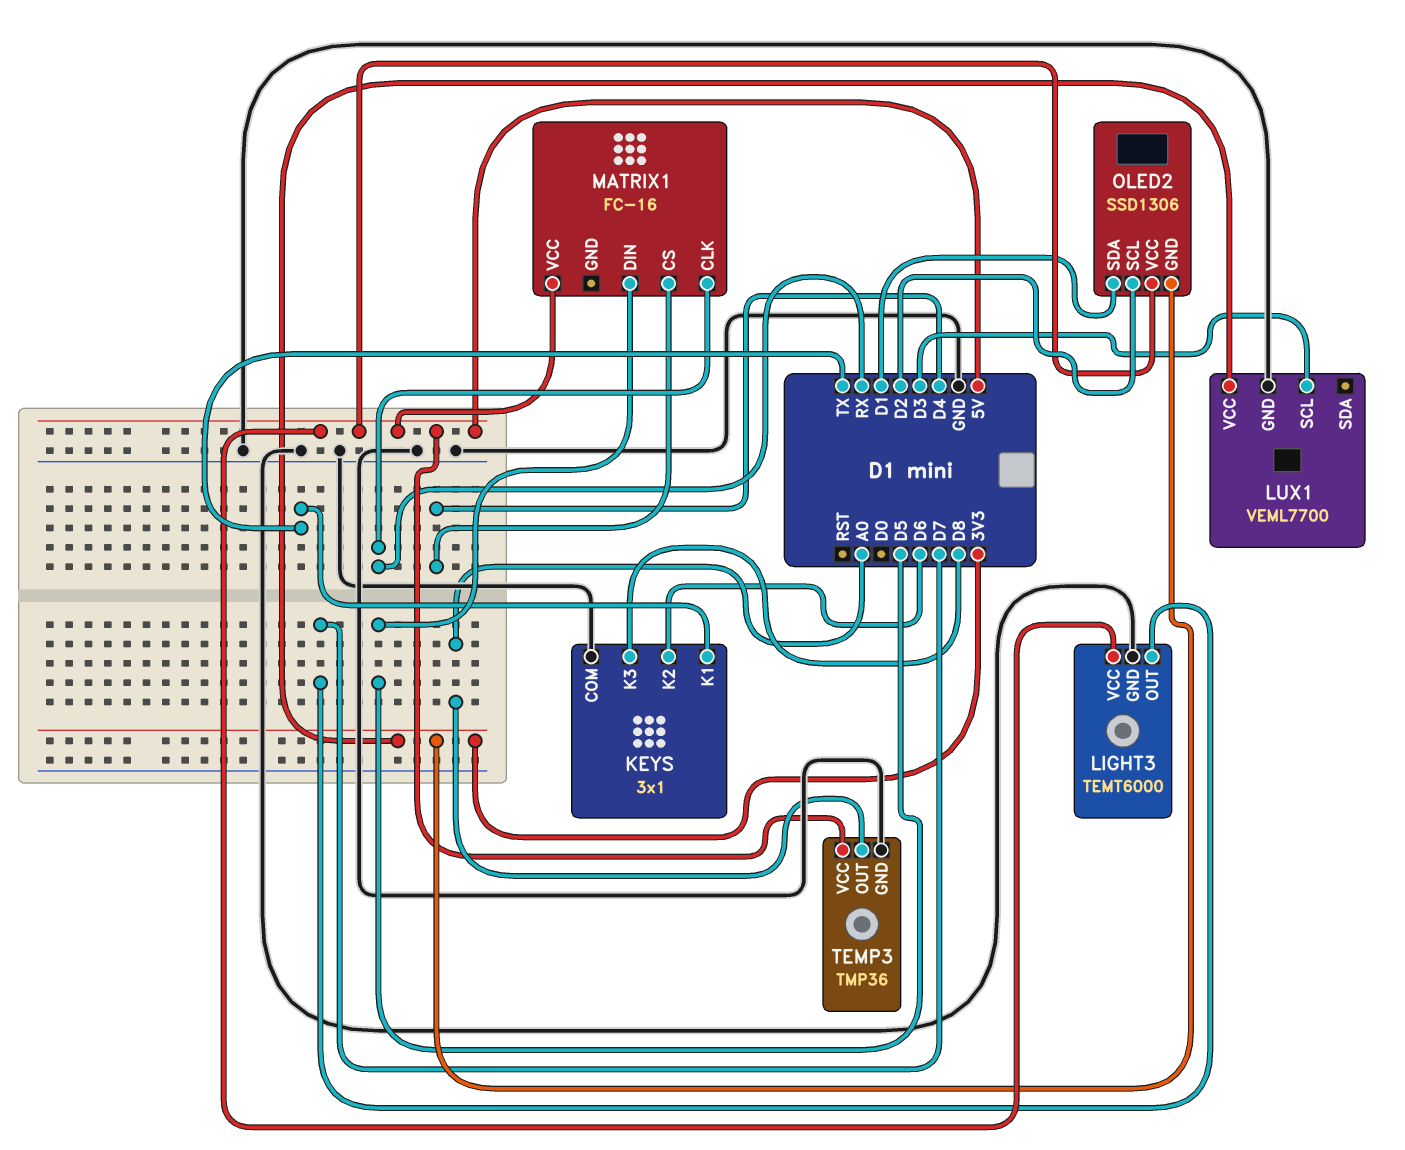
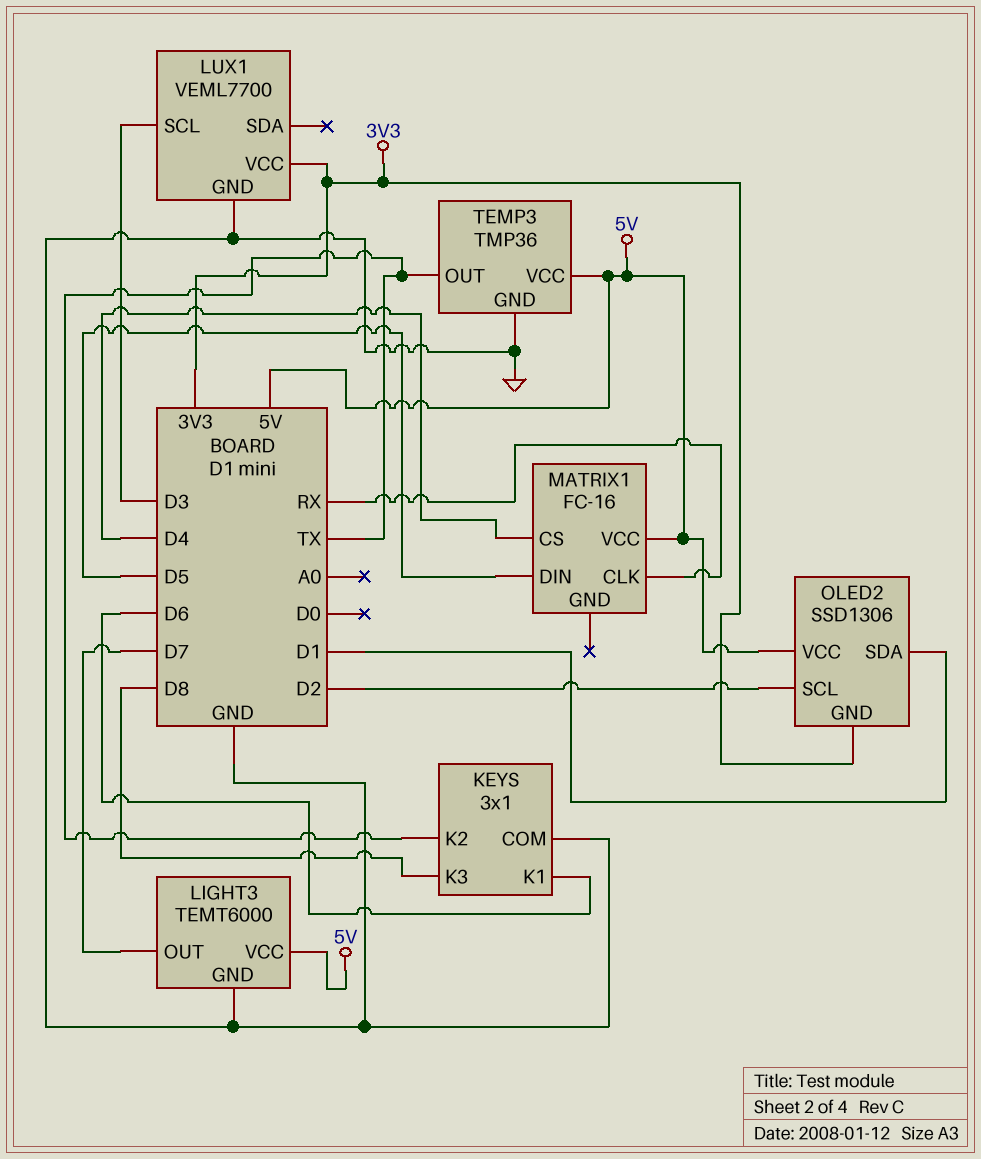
KEYS pin K1: TX -> D6
KEYS pin K2: D6 -> TX
TEMP3 pin OUT: A0 -> TX

